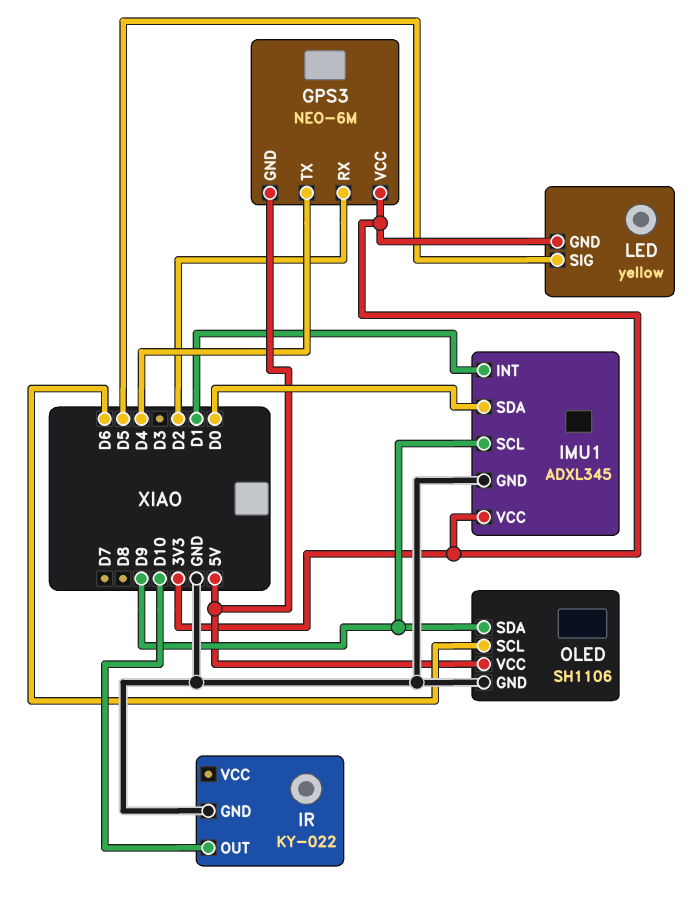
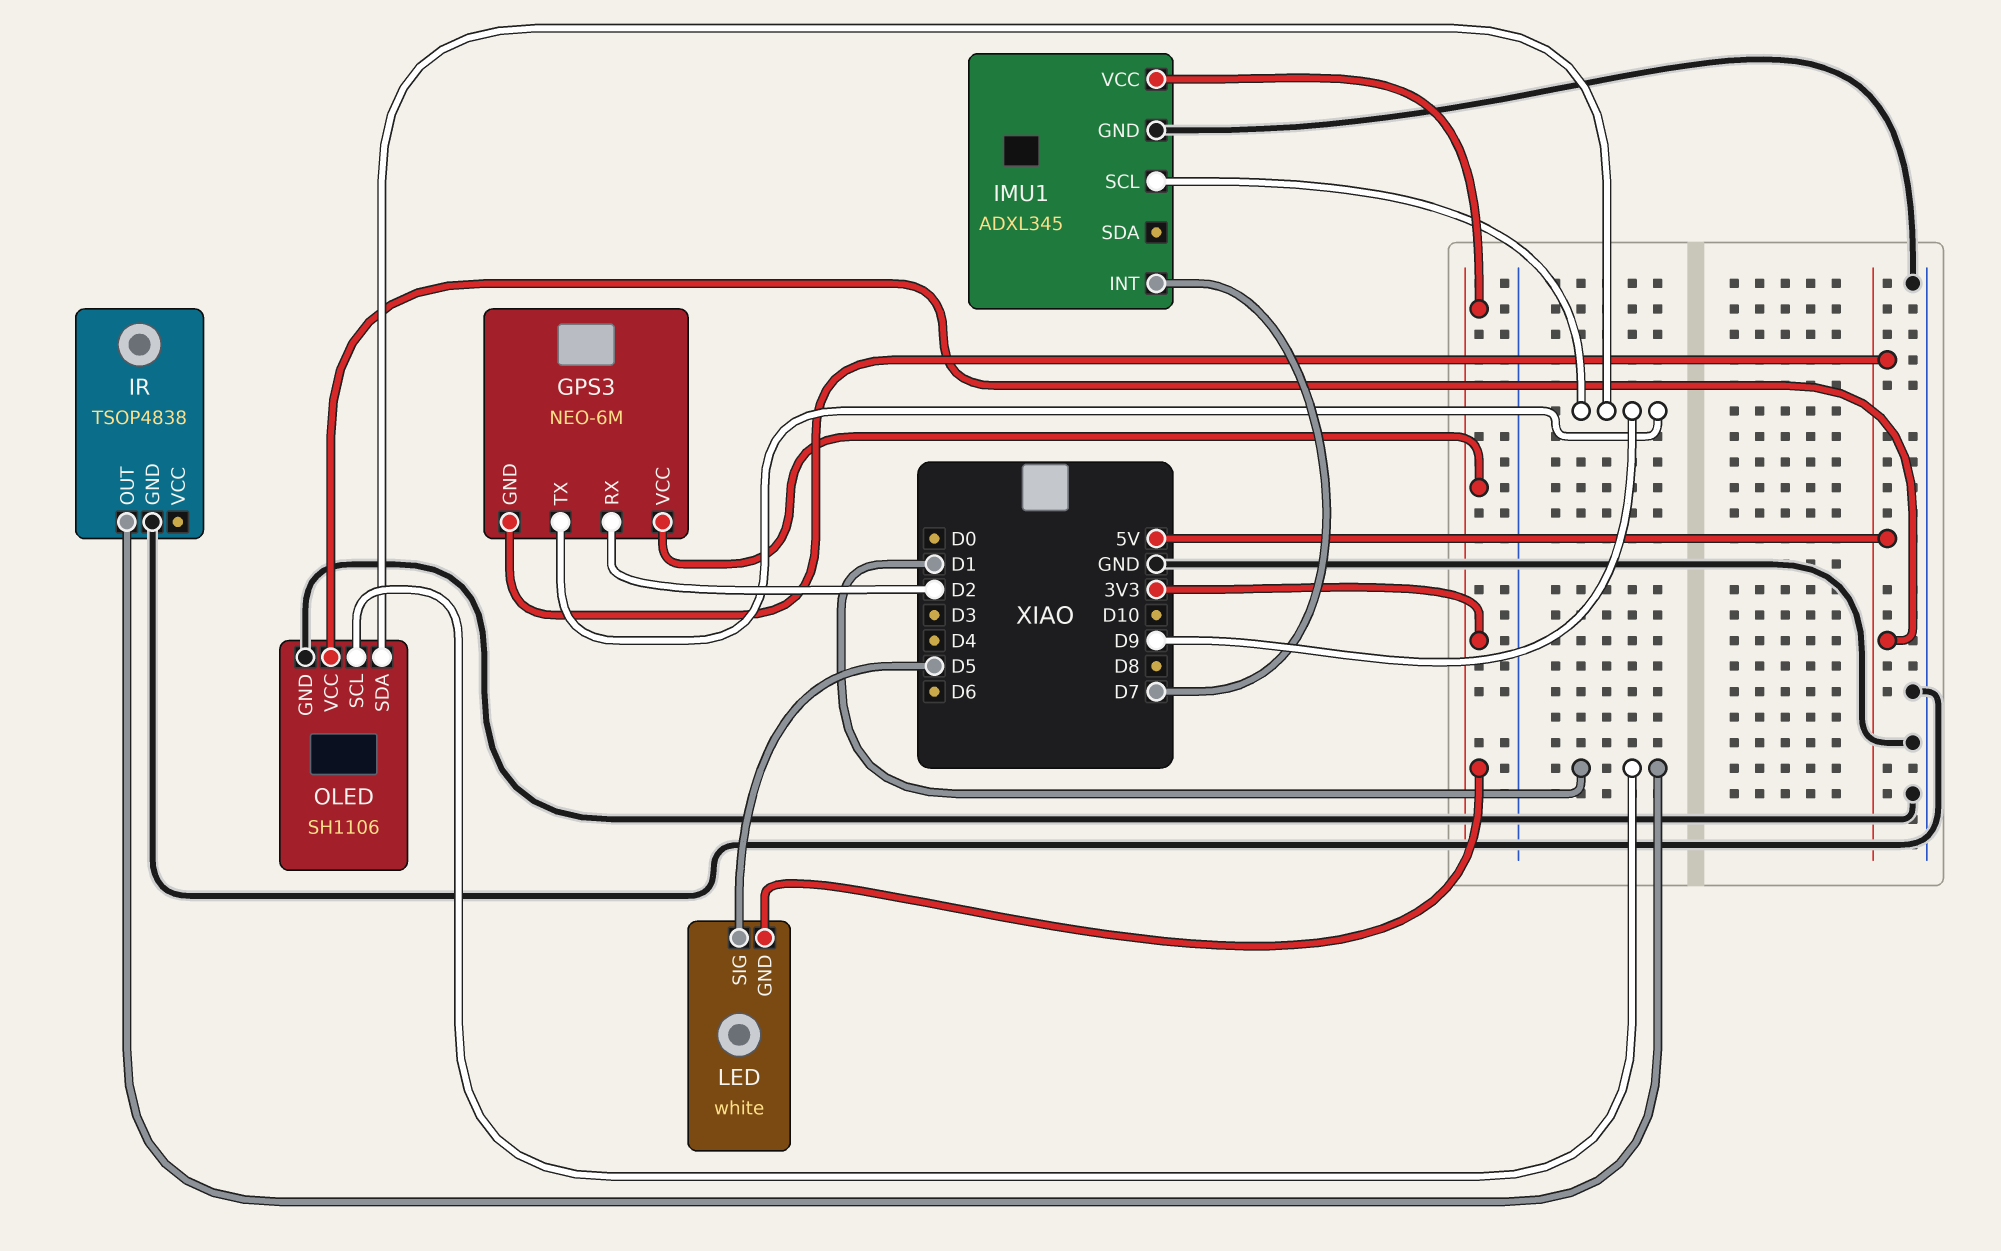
GPS3 pin TX: D4 -> D9
IMU1 pin INT: D1 -> D7
IMU1 pin SDA: D0 -> none
IR: KY-022 -> TSOP4838
IR pin OUT: D10 -> D1
LED: yellow -> white
OLED pin SCL: D6 -> D1

